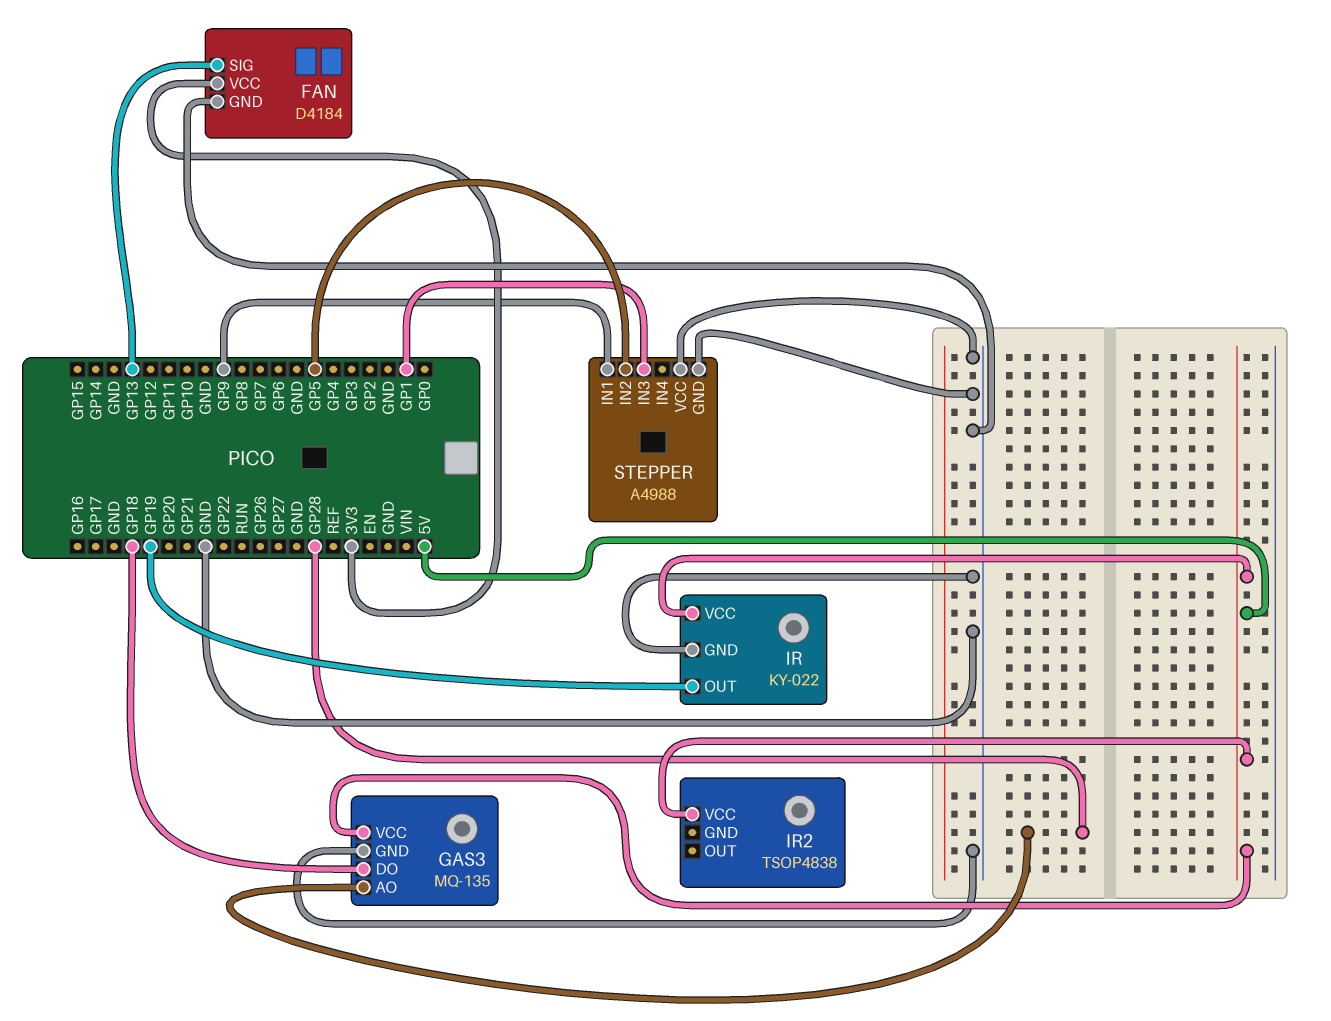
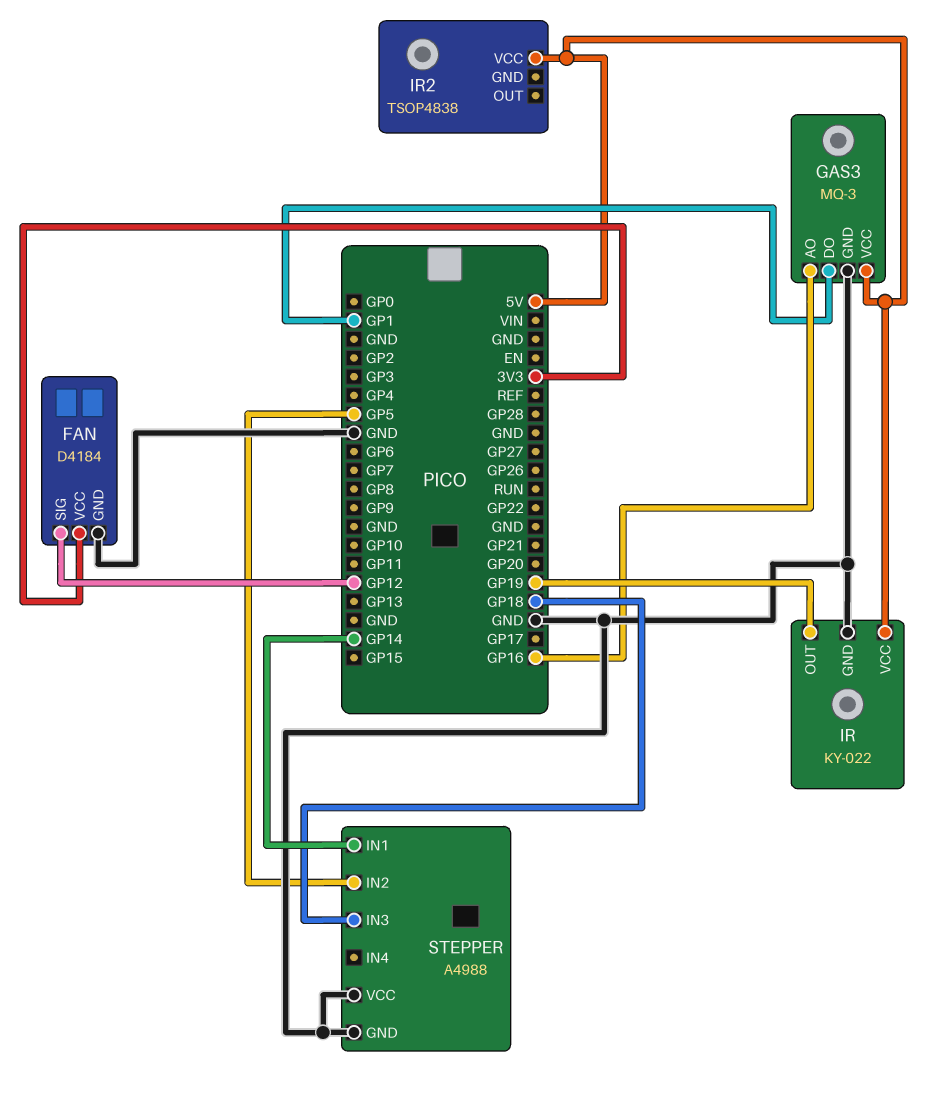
FAN pin SIG: GP13 -> GP12
GAS3: MQ-135 -> MQ-3
GAS3 pin AO: GP28 -> GP16
GAS3 pin DO: GP18 -> GP1
STEPPER pin IN1: GP9 -> GP14
STEPPER pin IN3: GP1 -> GP18

